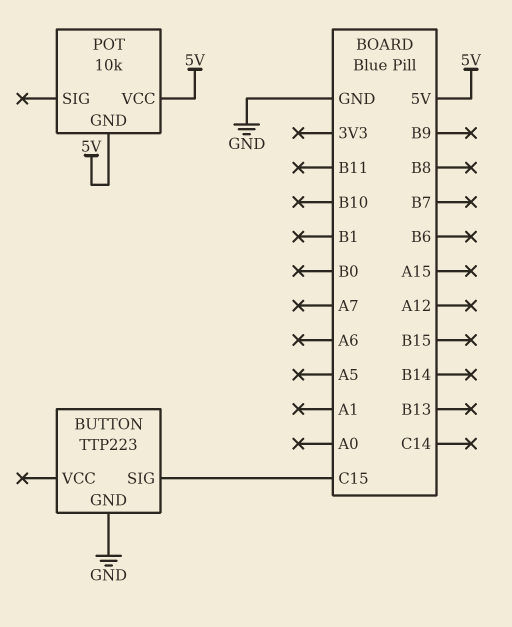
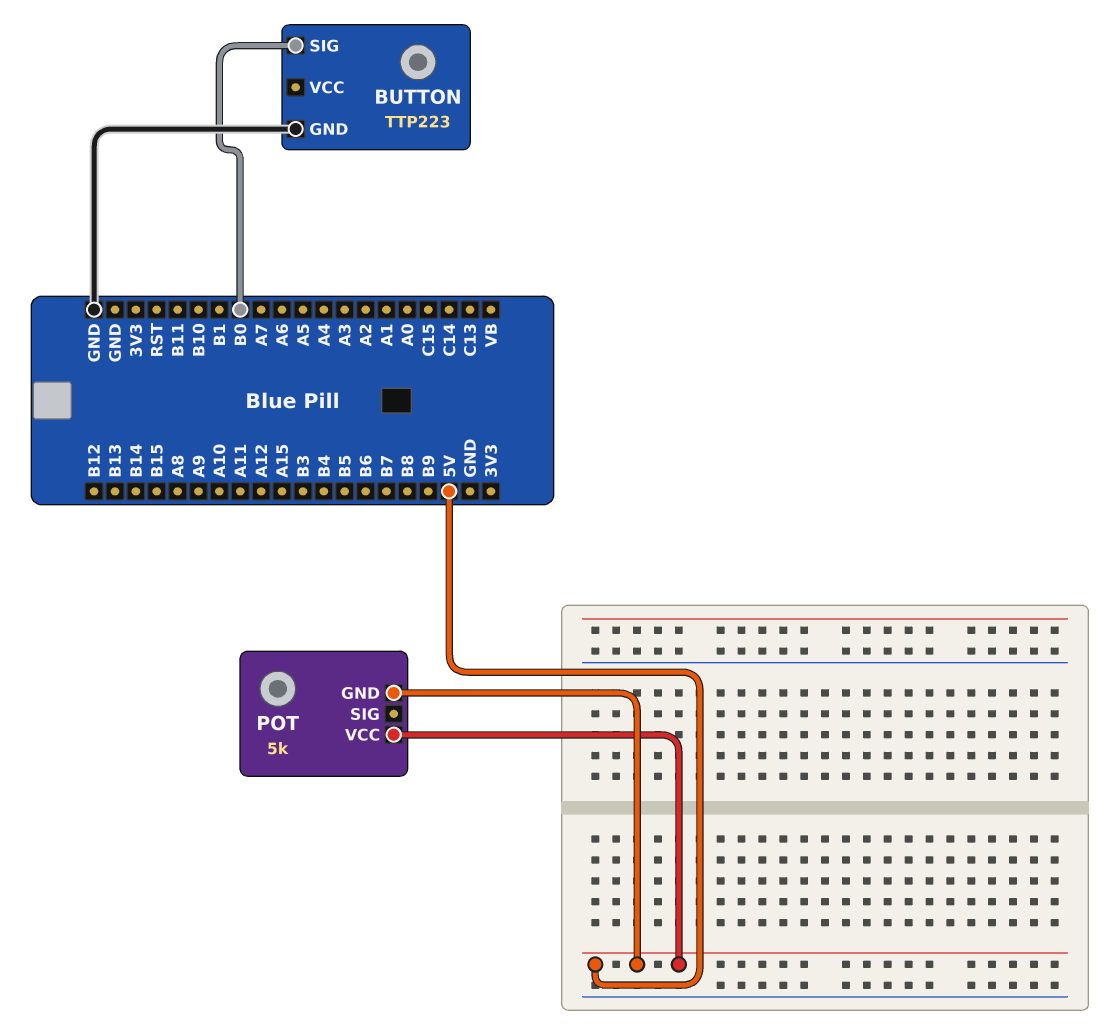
BUTTON pin SIG: C15 -> B0
POT: 10k -> 5k

